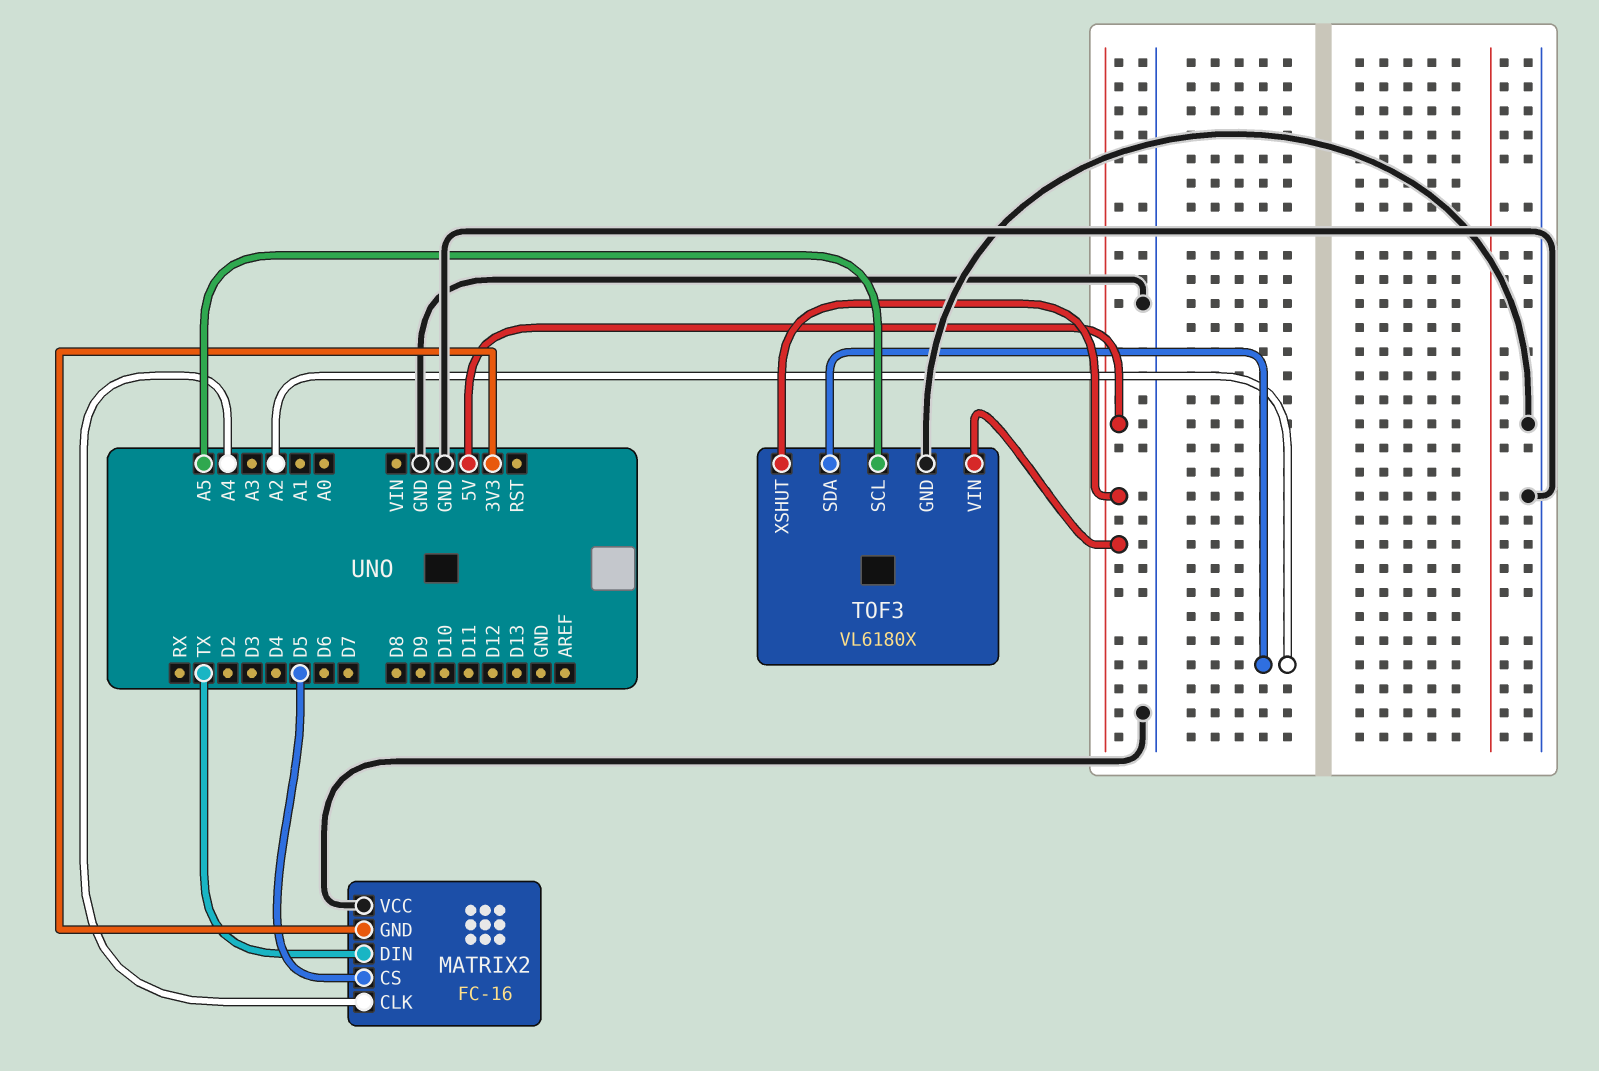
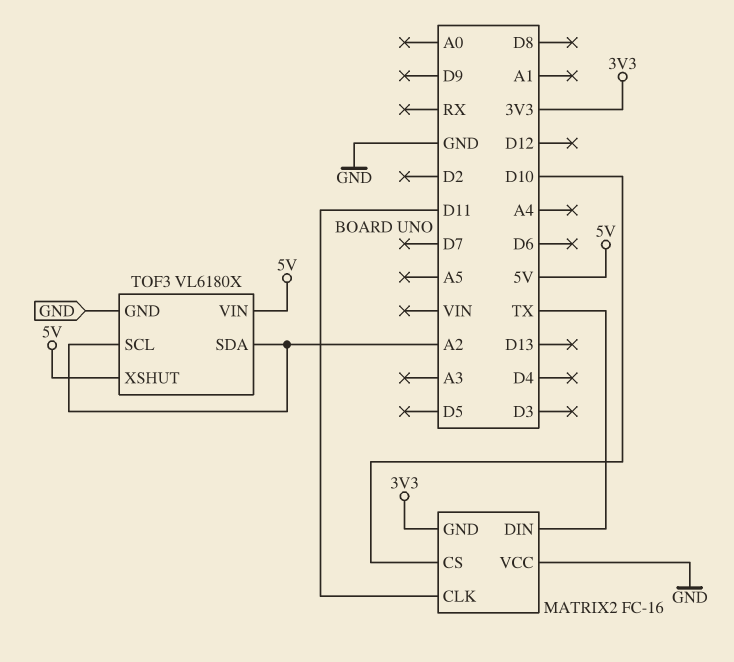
MATRIX2 pin CLK: A4 -> D11
MATRIX2 pin CS: D5 -> D10
TOF3 pin SCL: A5 -> A2

